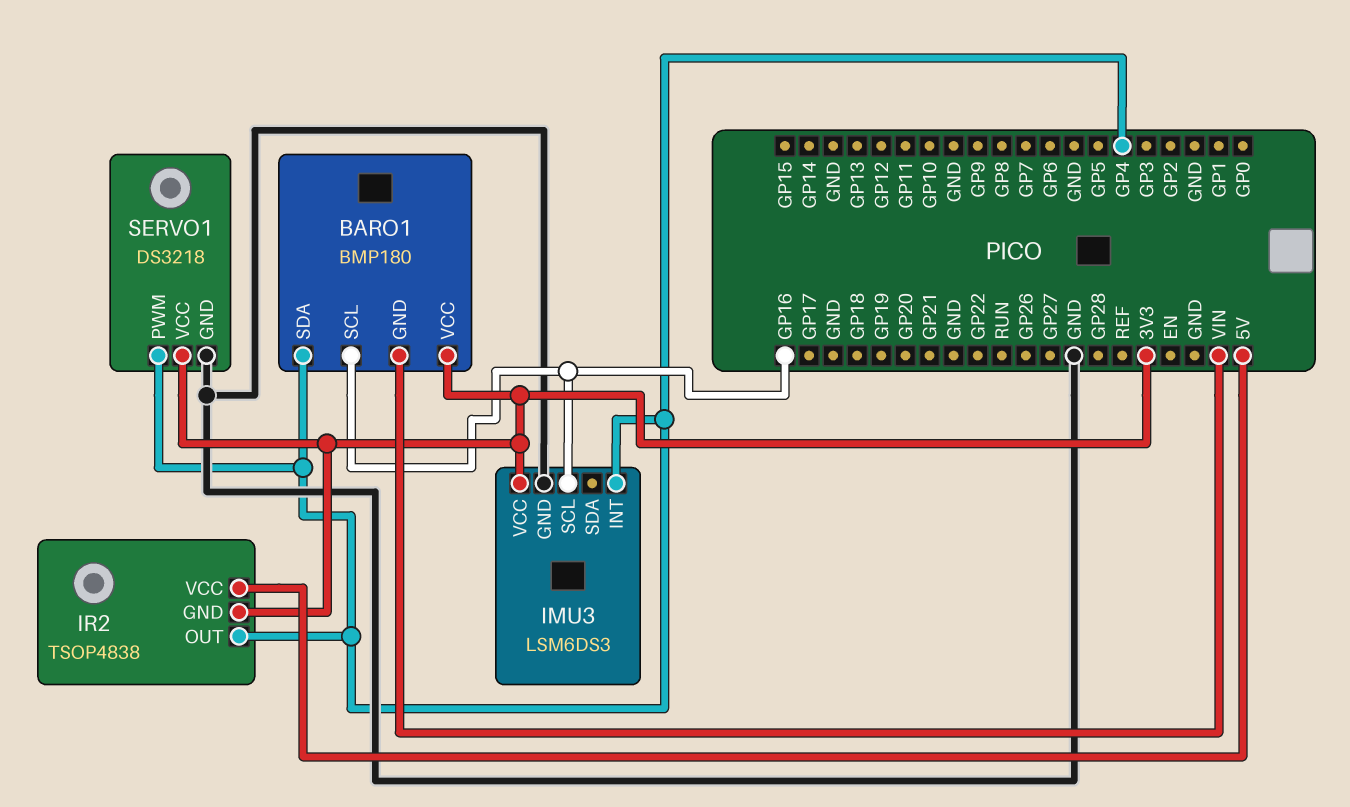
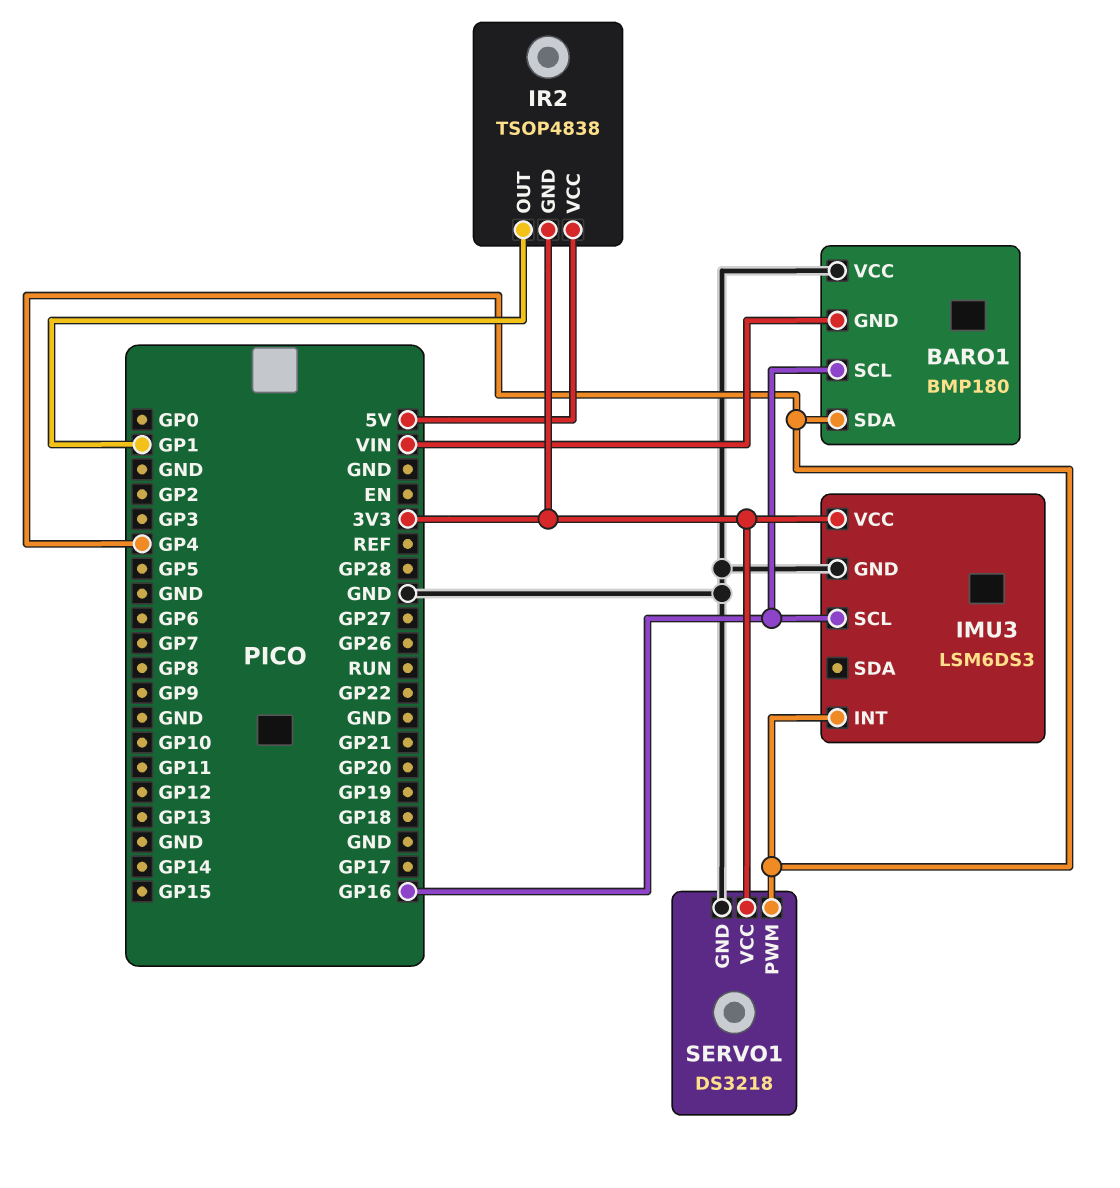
BARO1 pin VCC: 3V3 -> GND
IR2 pin OUT: GP4 -> GP1

